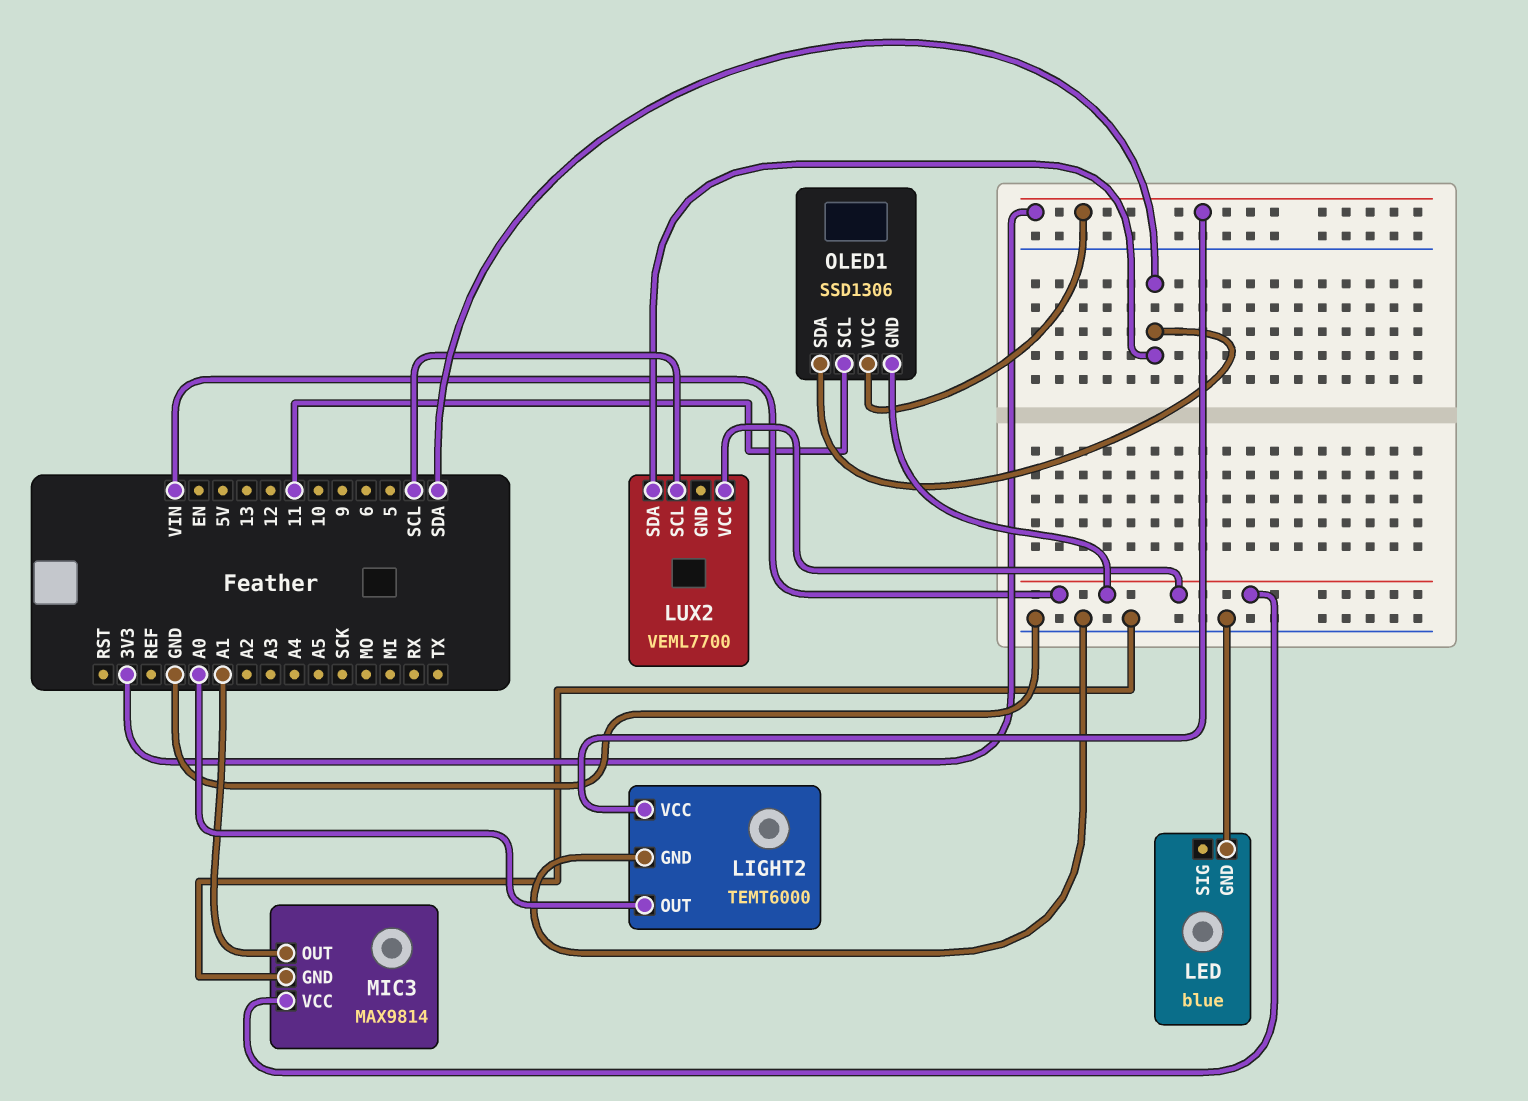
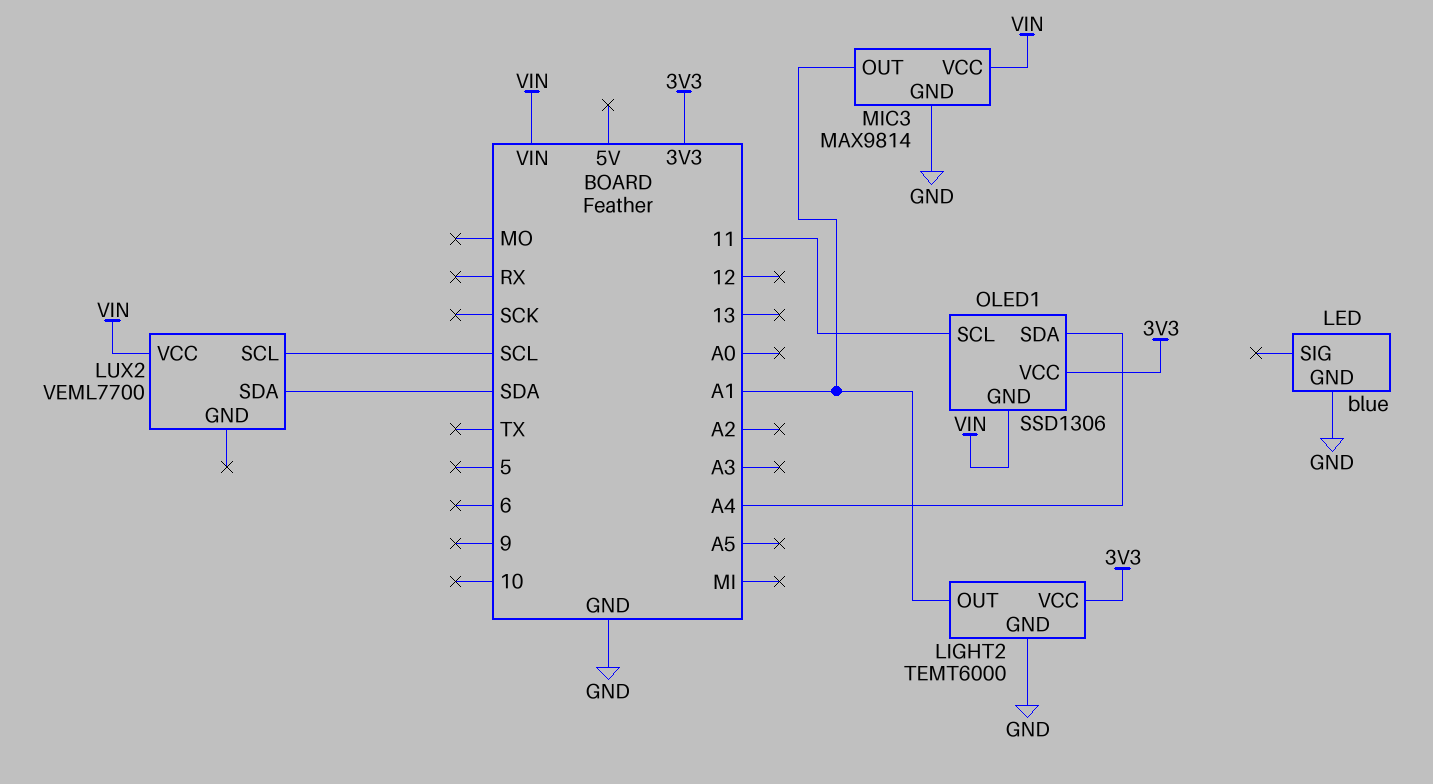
LIGHT2 pin OUT: A0 -> A1
OLED1 pin SDA: SDA -> A4

